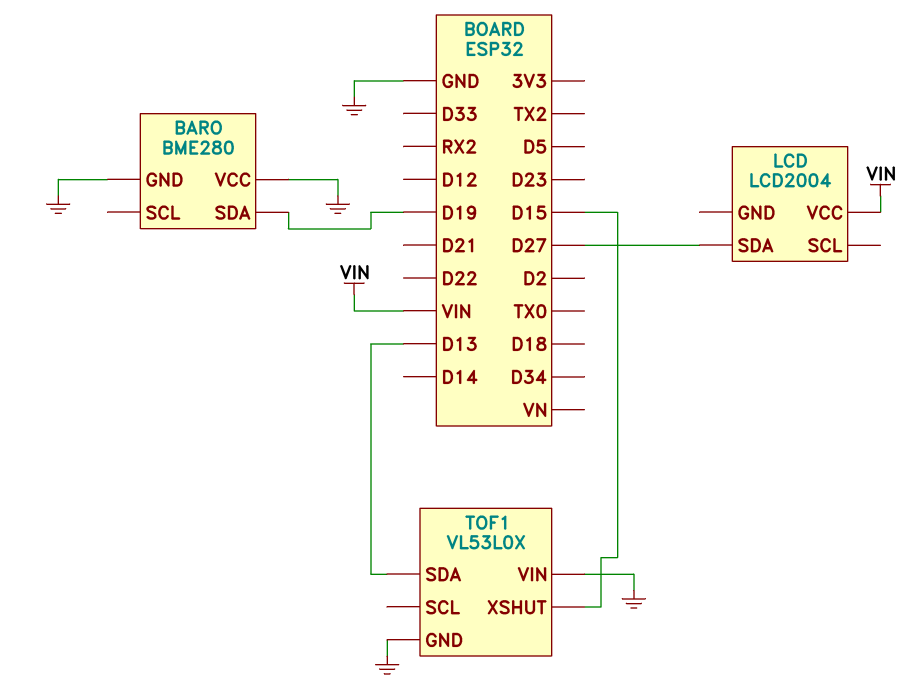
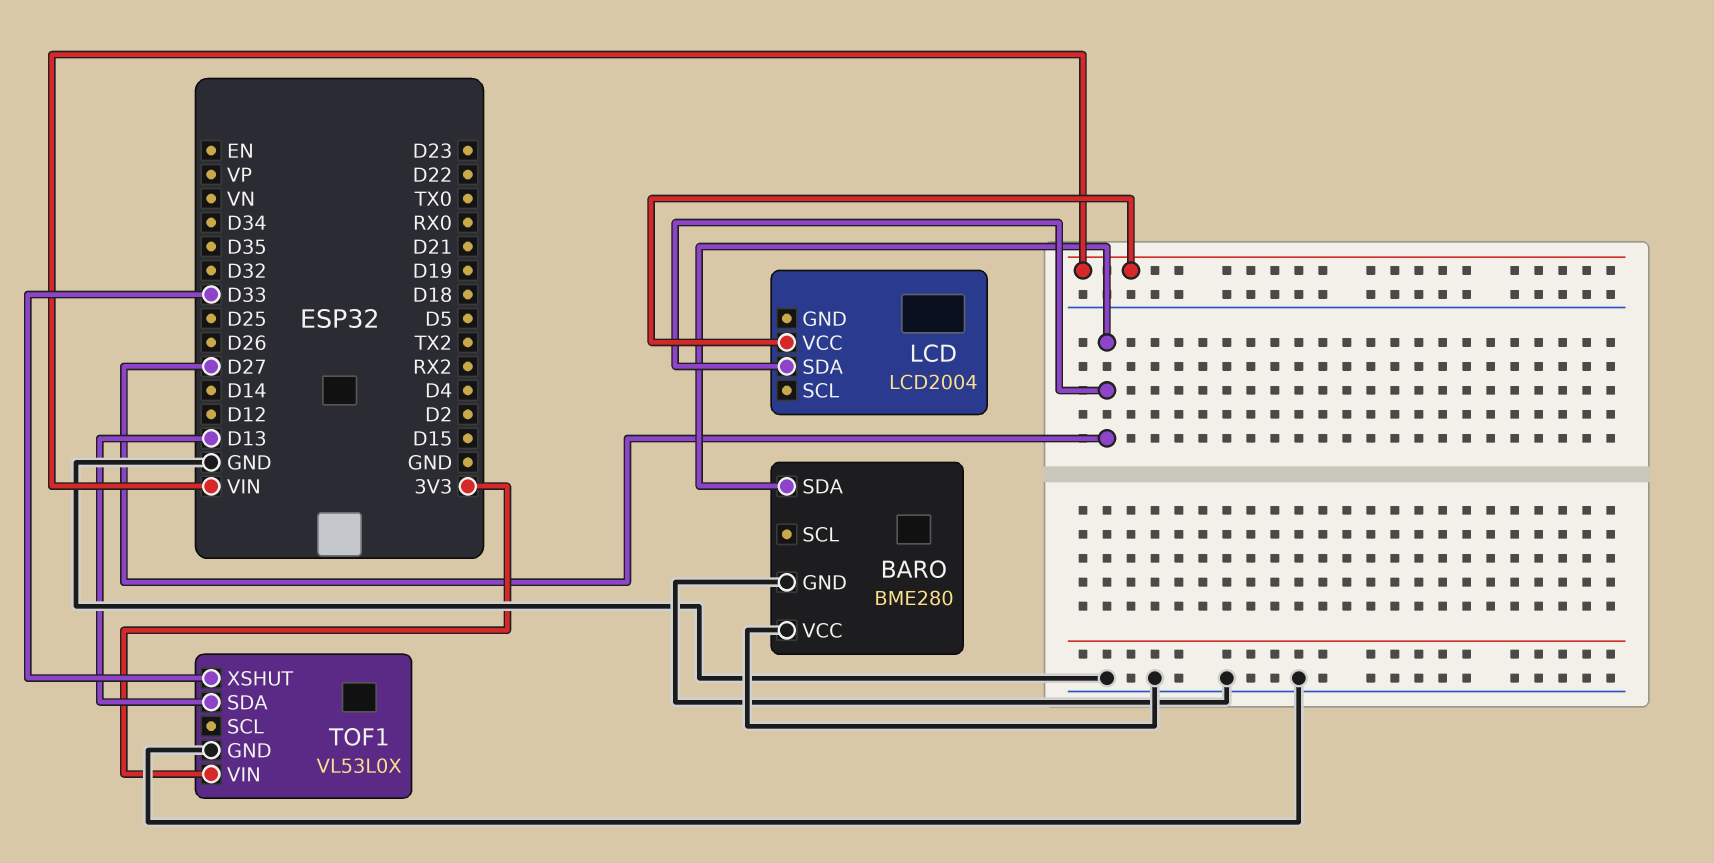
BARO pin SDA: D19 -> D27
TOF1 pin VIN: GND -> 3V3
TOF1 pin XSHUT: D15 -> D33

